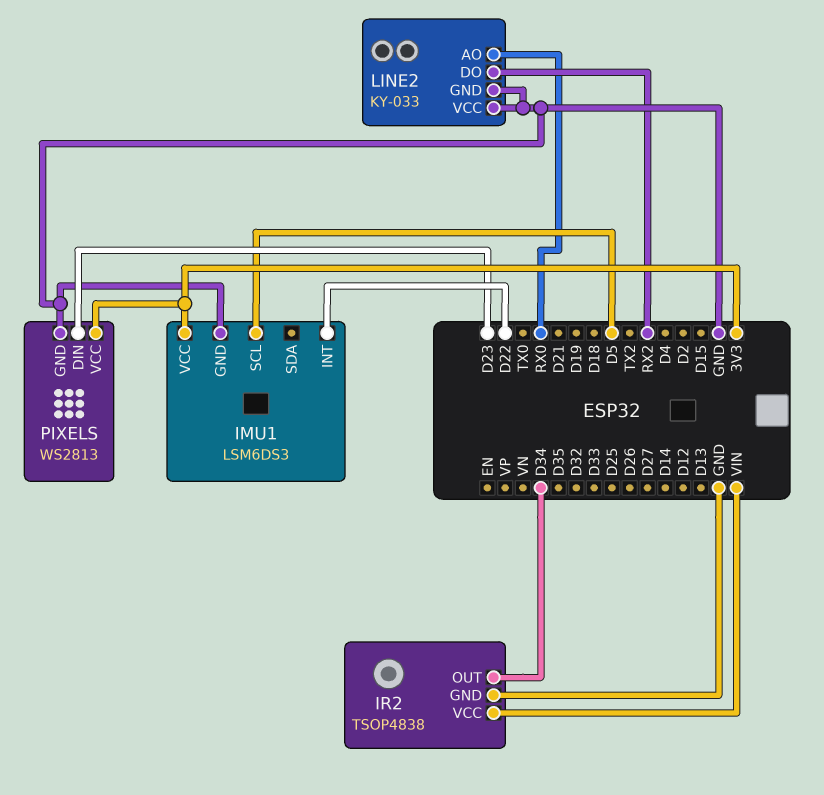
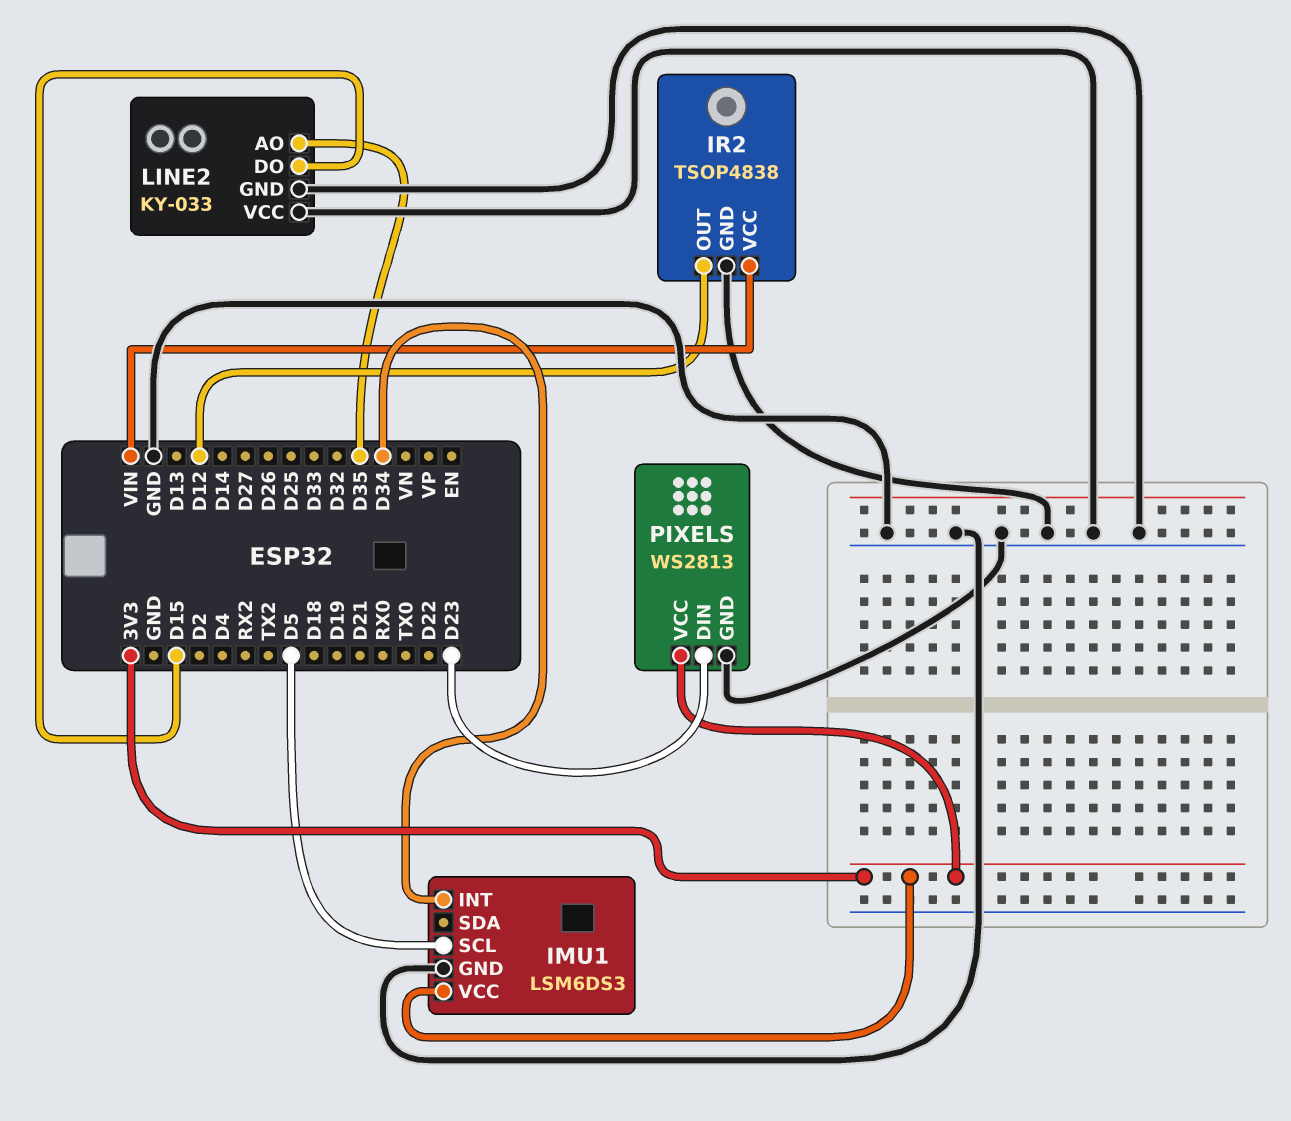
IMU1 pin INT: D22 -> D34
IR2 pin OUT: D34 -> D12
LINE2 pin AO: RX0 -> D35
LINE2 pin DO: RX2 -> D15

